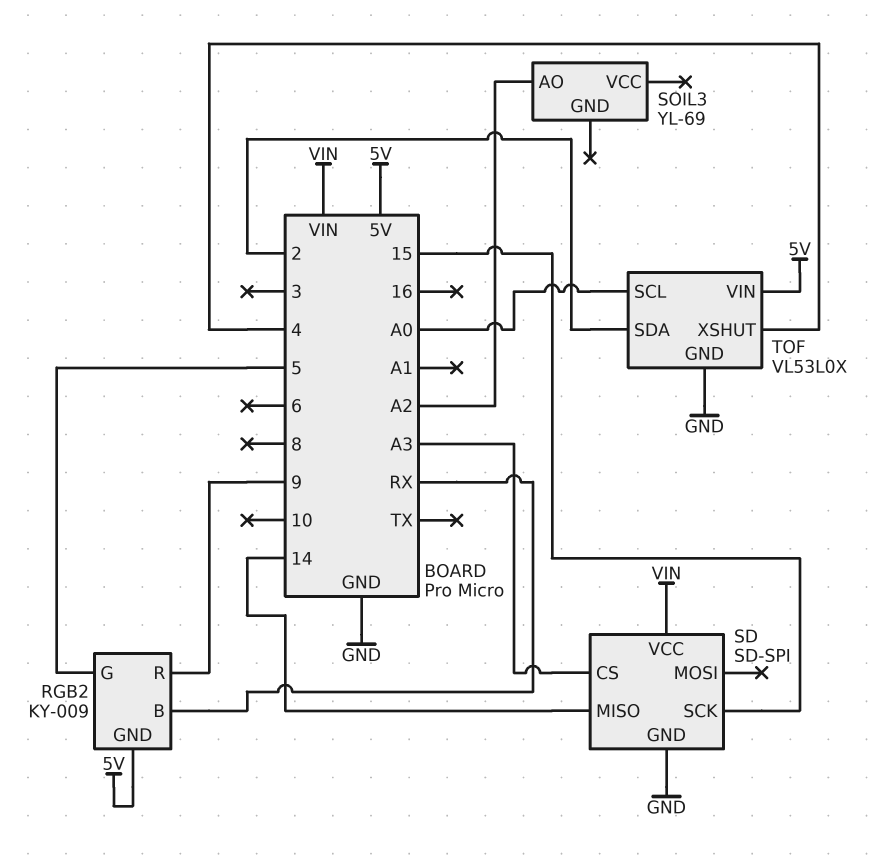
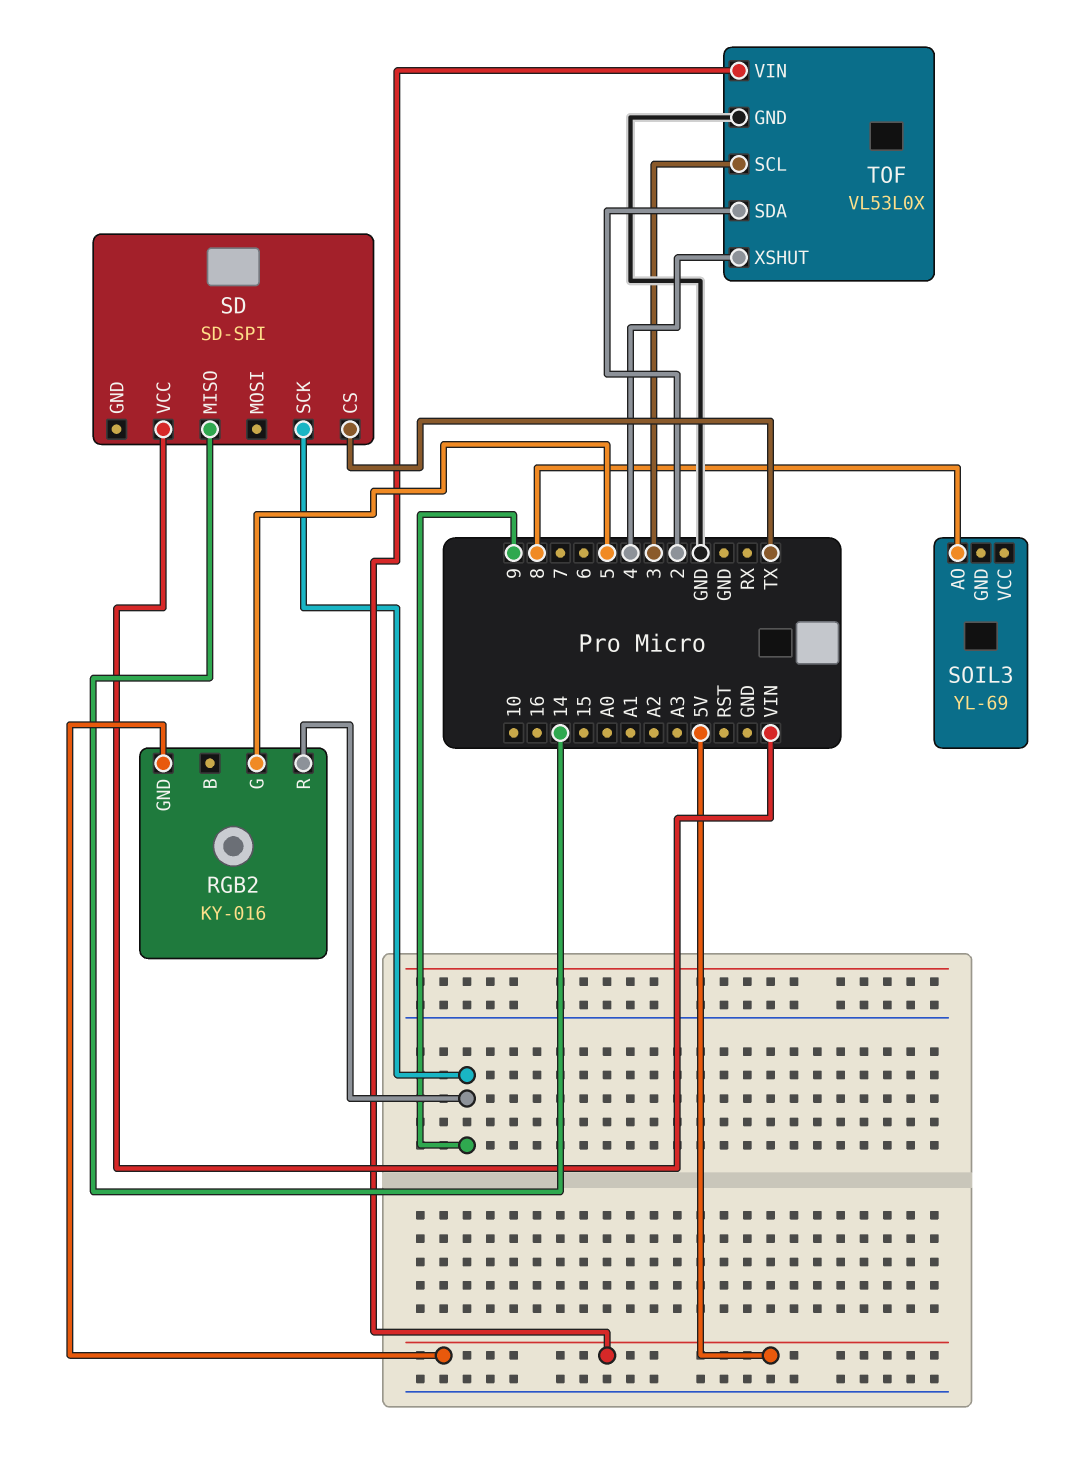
RGB2: KY-009 -> KY-016
RGB2 pin B: RX -> none
SD pin CS: A3 -> TX
SD pin GND: GND -> none
SD pin SCK: 15 -> 9
SOIL3 pin AO: A2 -> 8
TOF pin SCL: A0 -> 3

